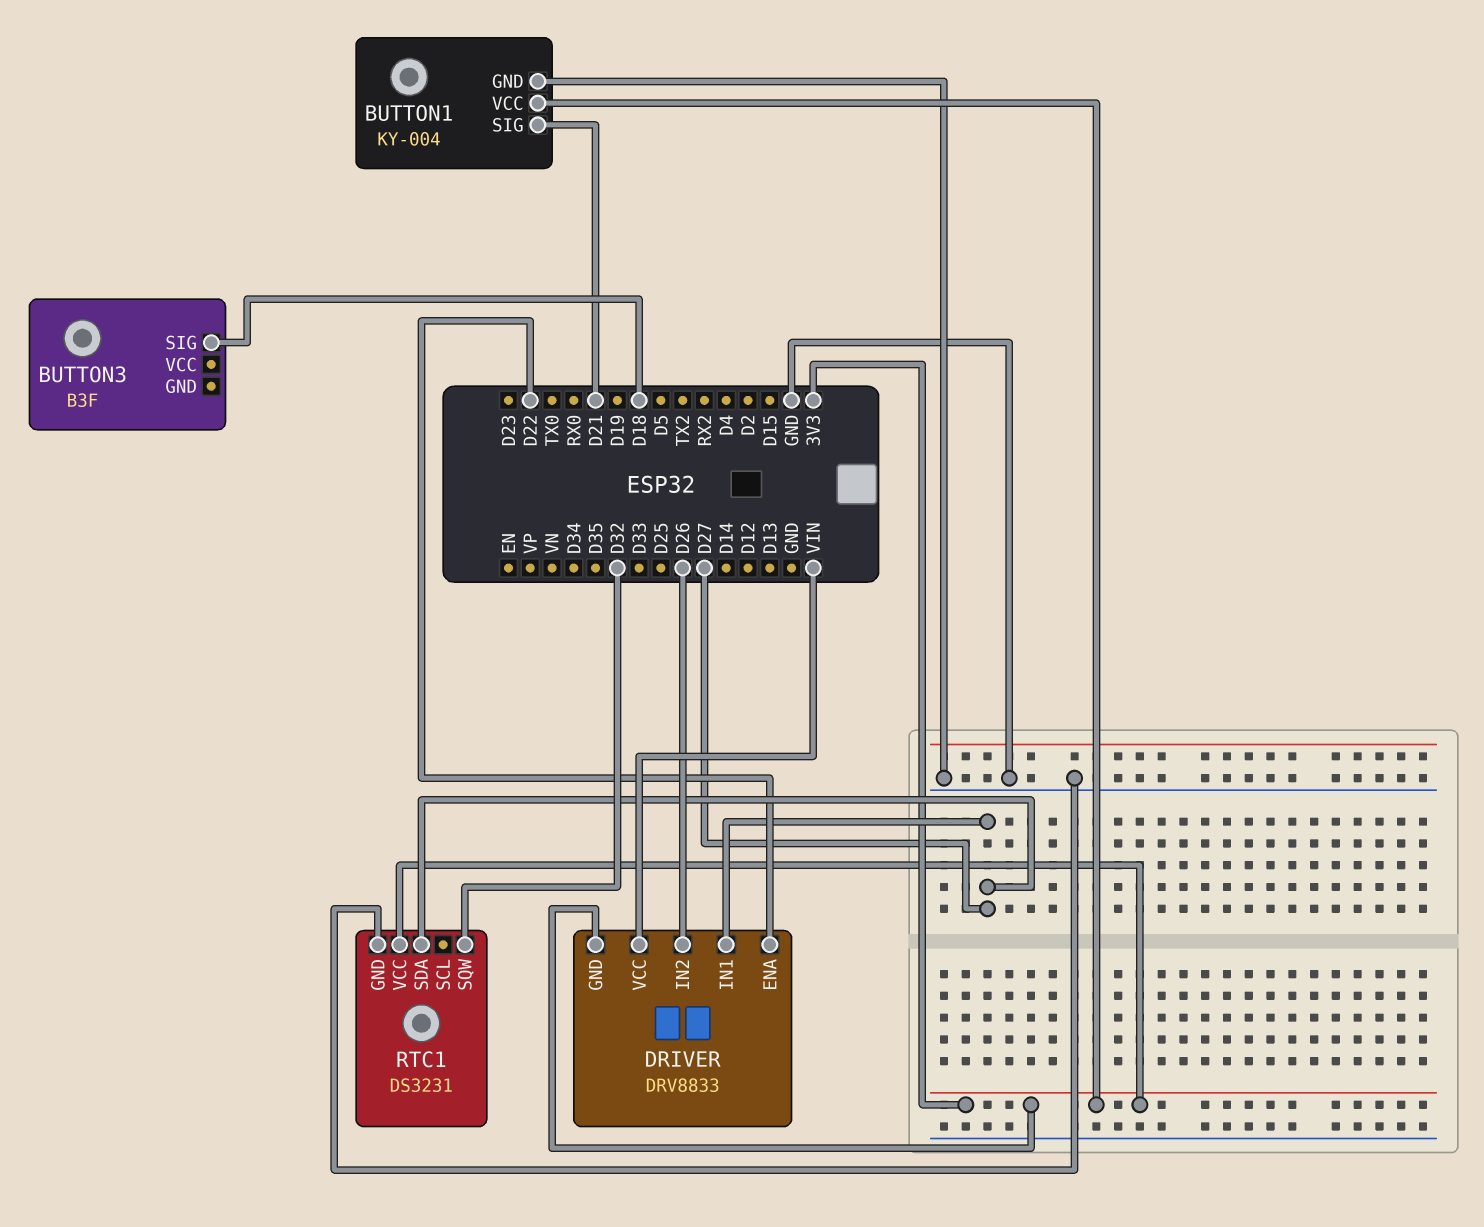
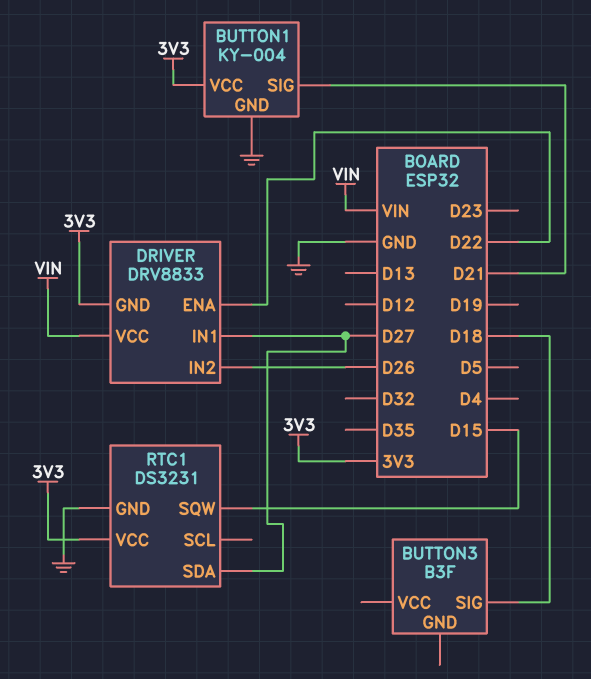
RTC1 pin SQW: D32 -> D15

